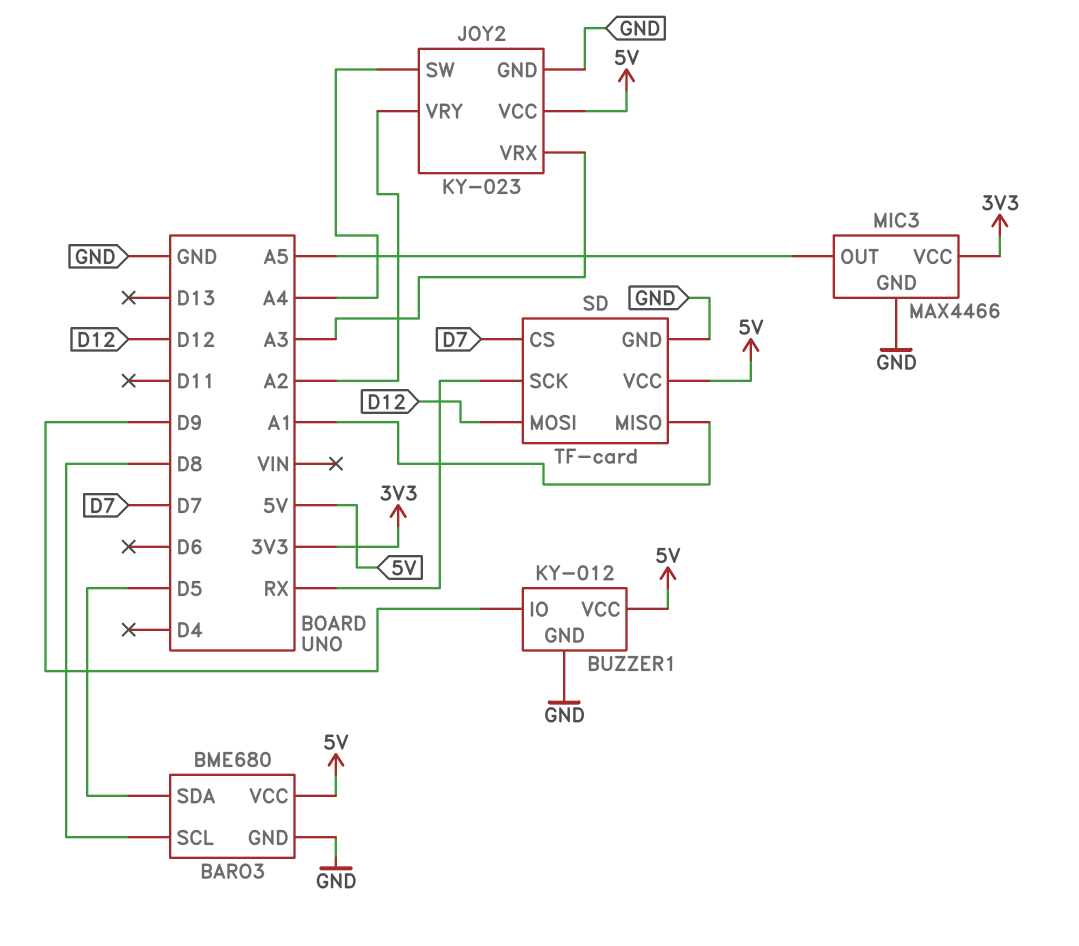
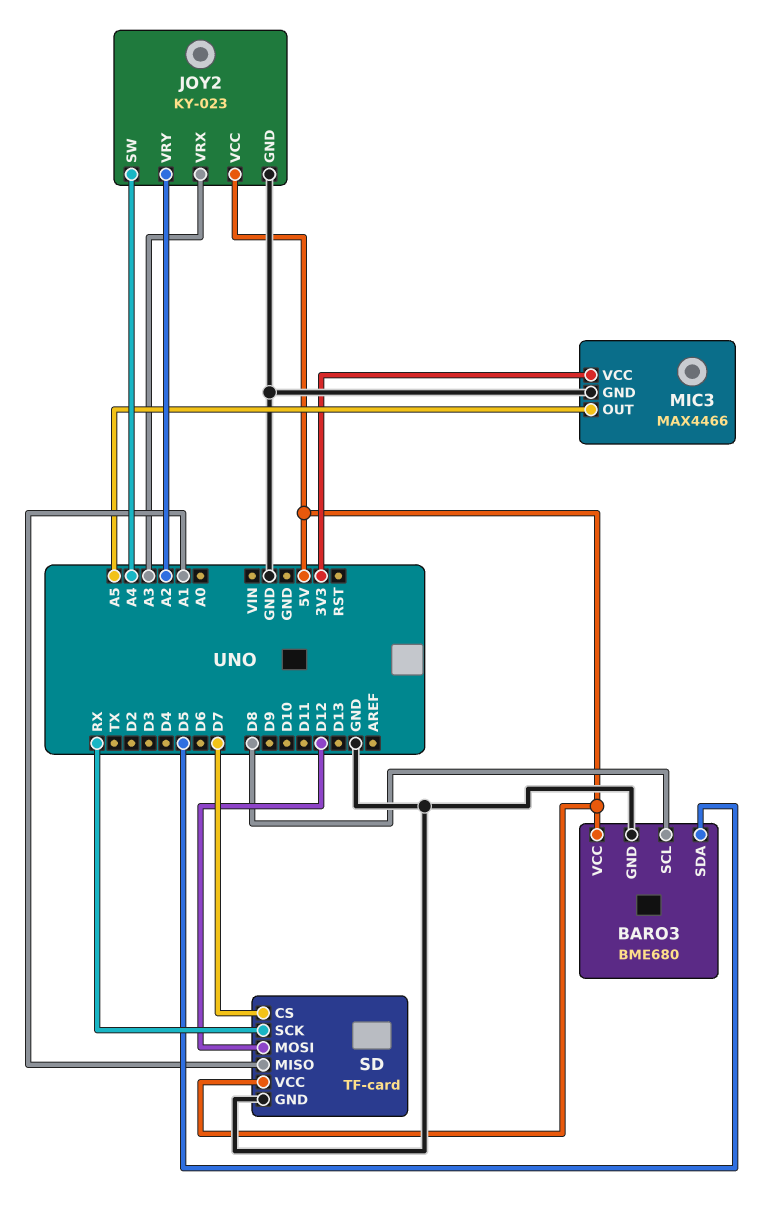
BUZZER1: KY-012 -> none
BUZZER1 pin GND: GND -> none
BUZZER1 pin IO: D9 -> none
BUZZER1 pin VCC: 5V -> none

